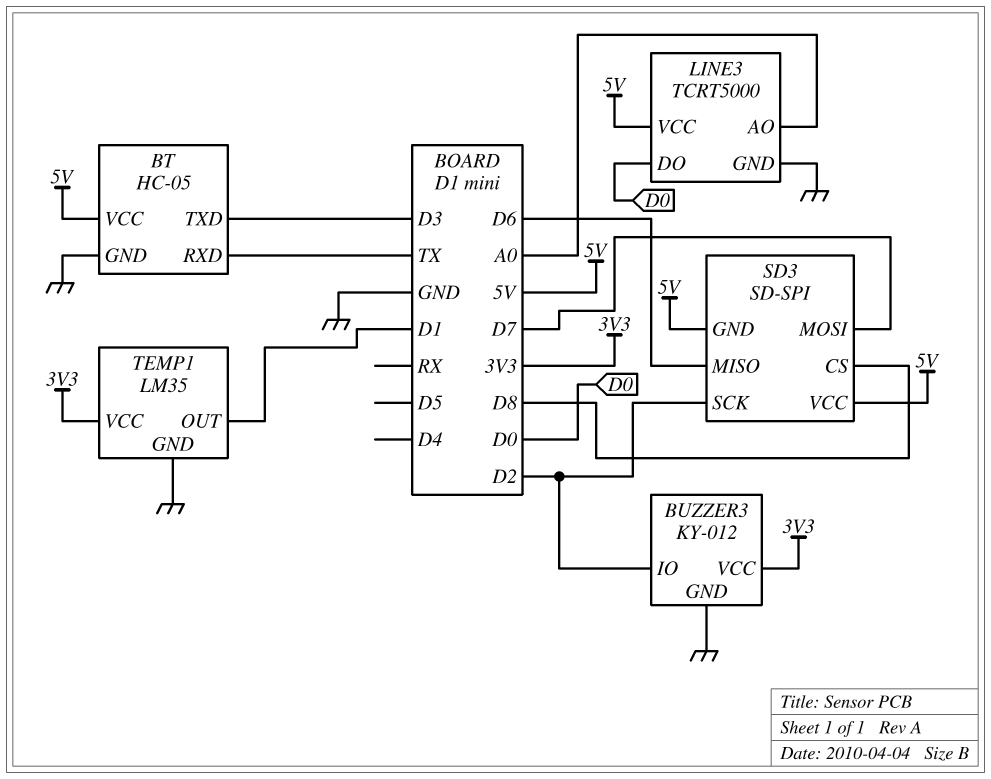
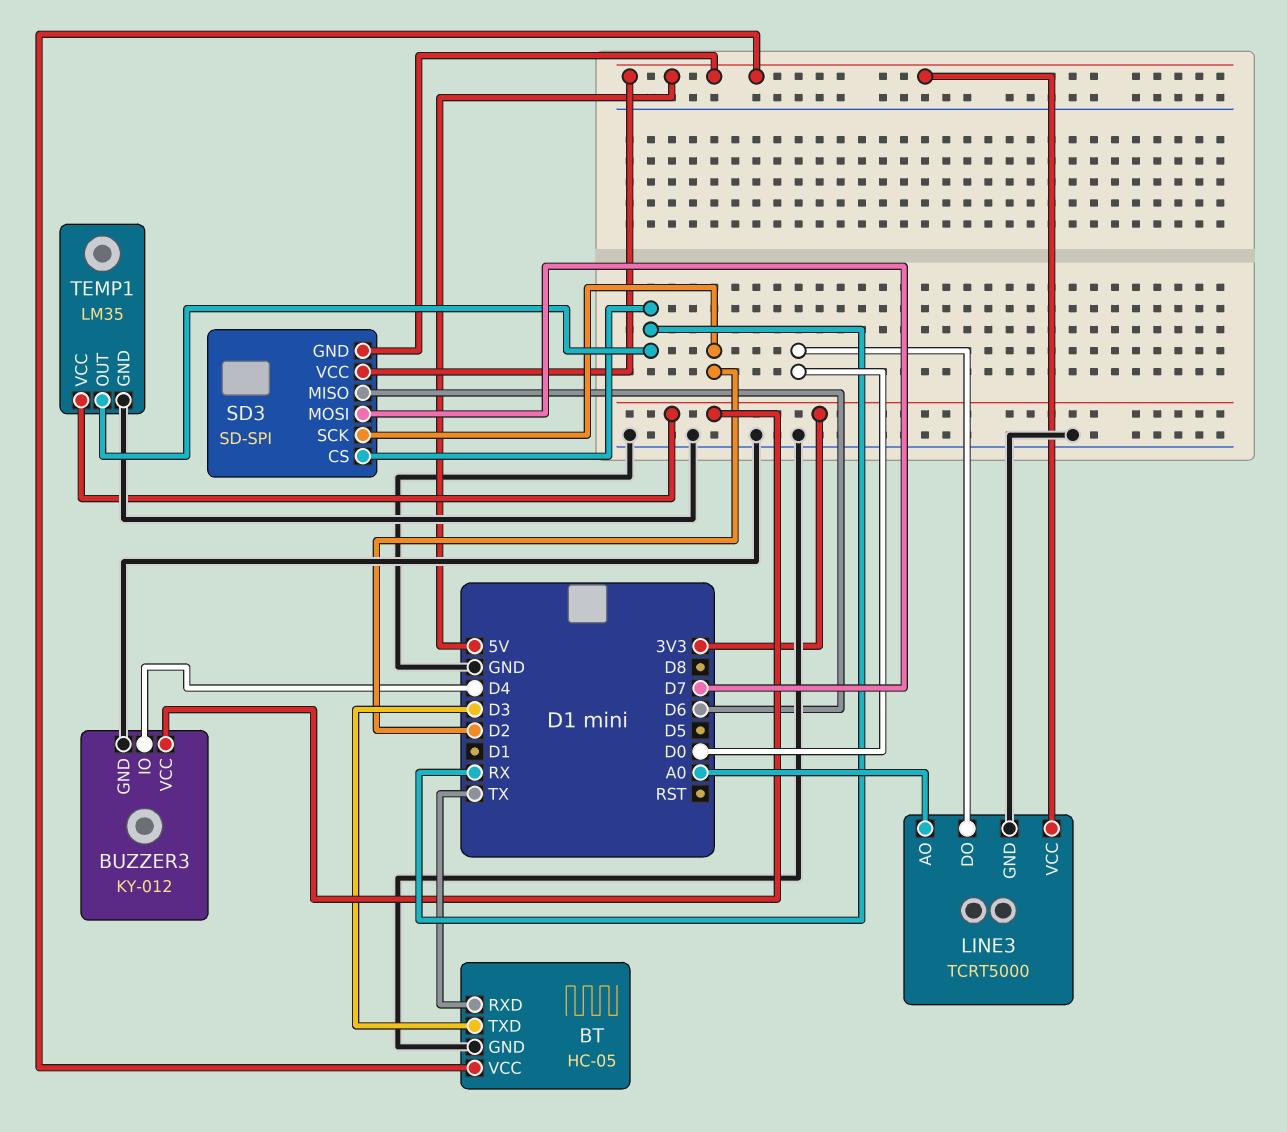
BUZZER3 pin IO: D2 -> D4
SD3 pin CS: D8 -> RX
TEMP1 pin OUT: D1 -> RX

